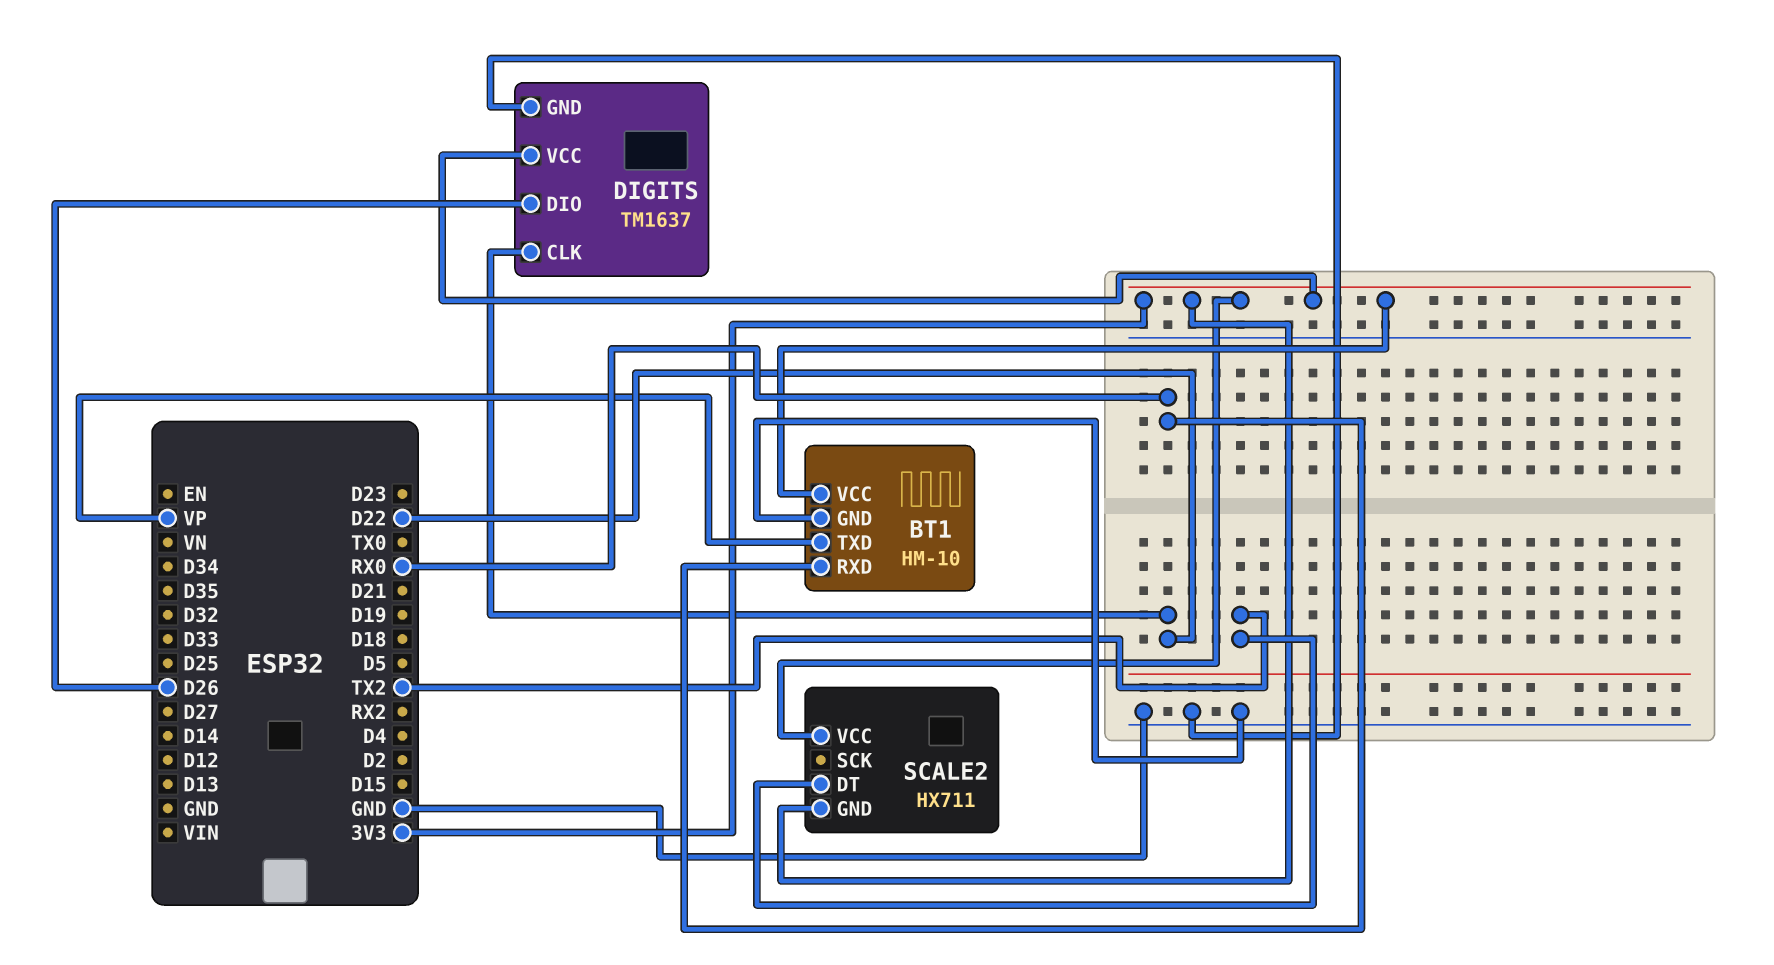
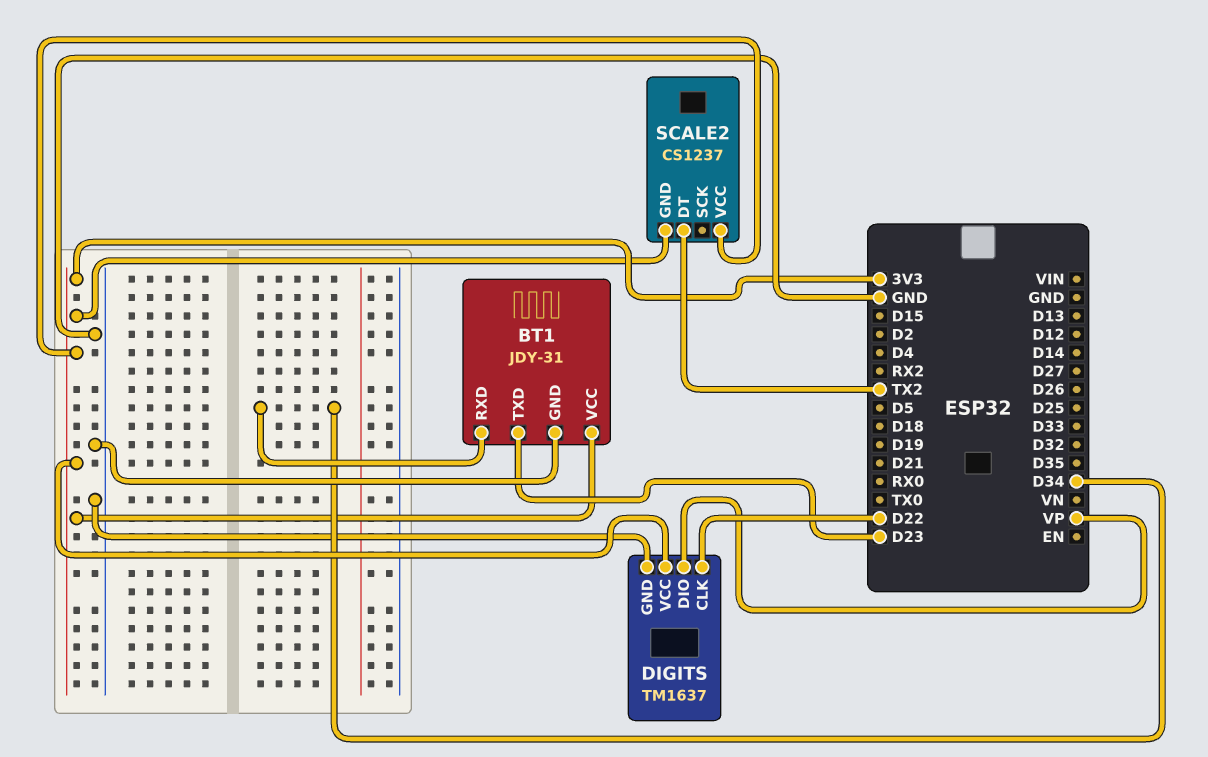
BT1: HM-10 -> JDY-31
BT1 pin RXD: RX0 -> D34
BT1 pin TXD: VP -> D23
DIGITS pin DIO: D26 -> VP
SCALE2: HX711 -> CS1237

